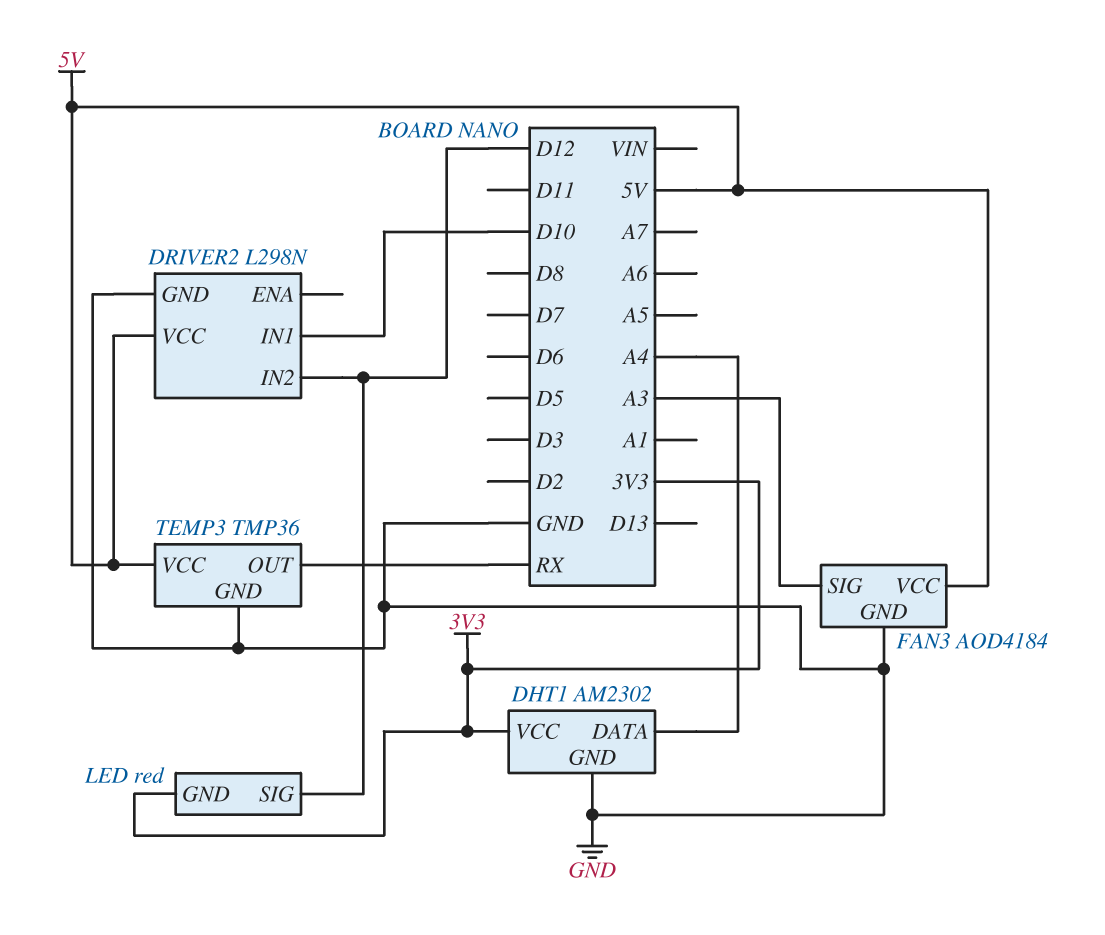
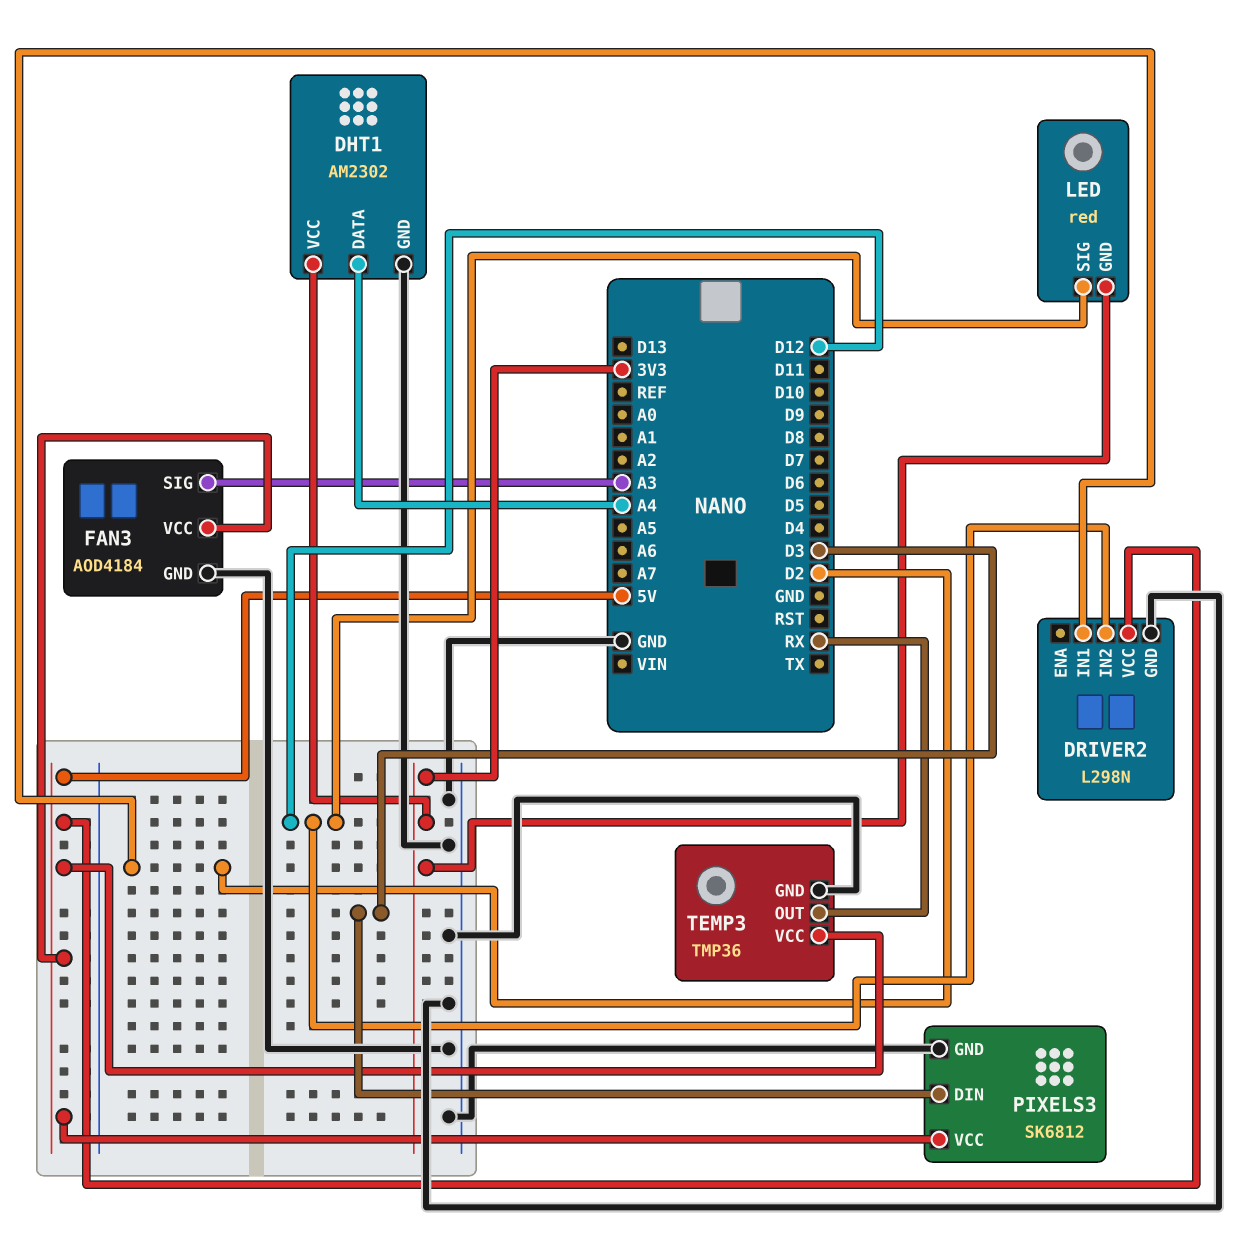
DRIVER2 pin IN1: D10 -> D2
PIXELS3: none -> SK6812
PIXELS3 pin DIN: none -> D3
PIXELS3 pin GND: none -> GND
PIXELS3 pin VCC: none -> 5V

